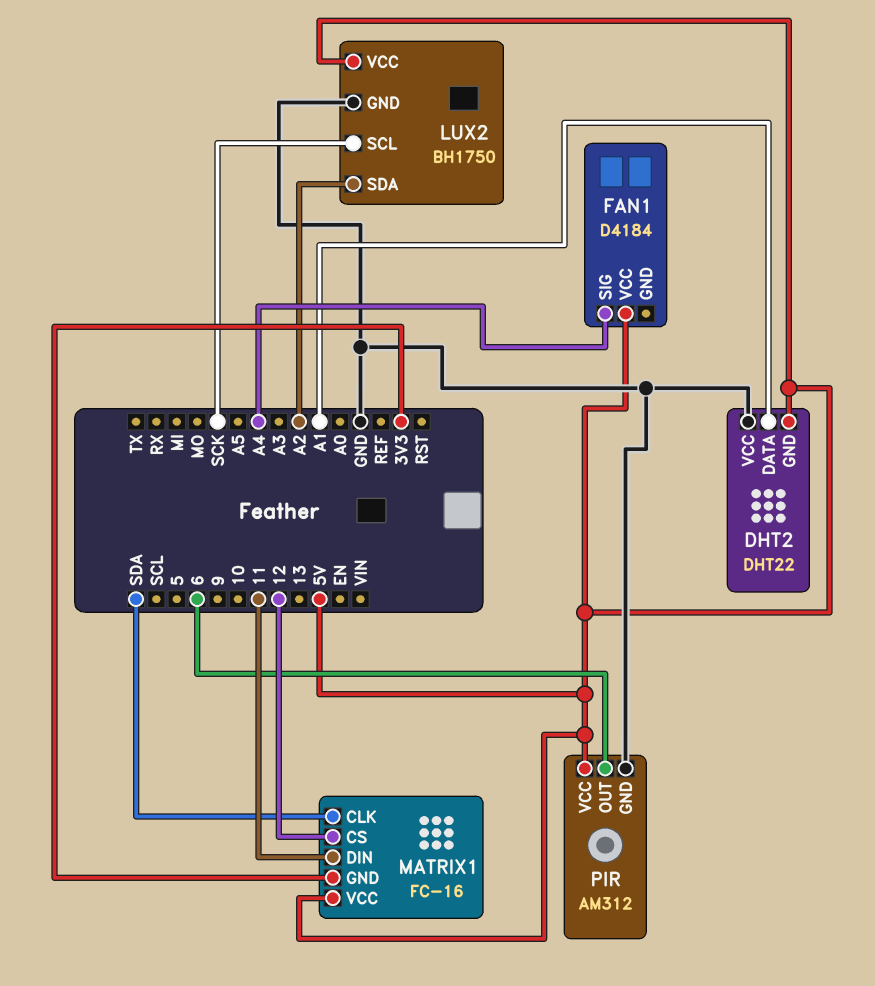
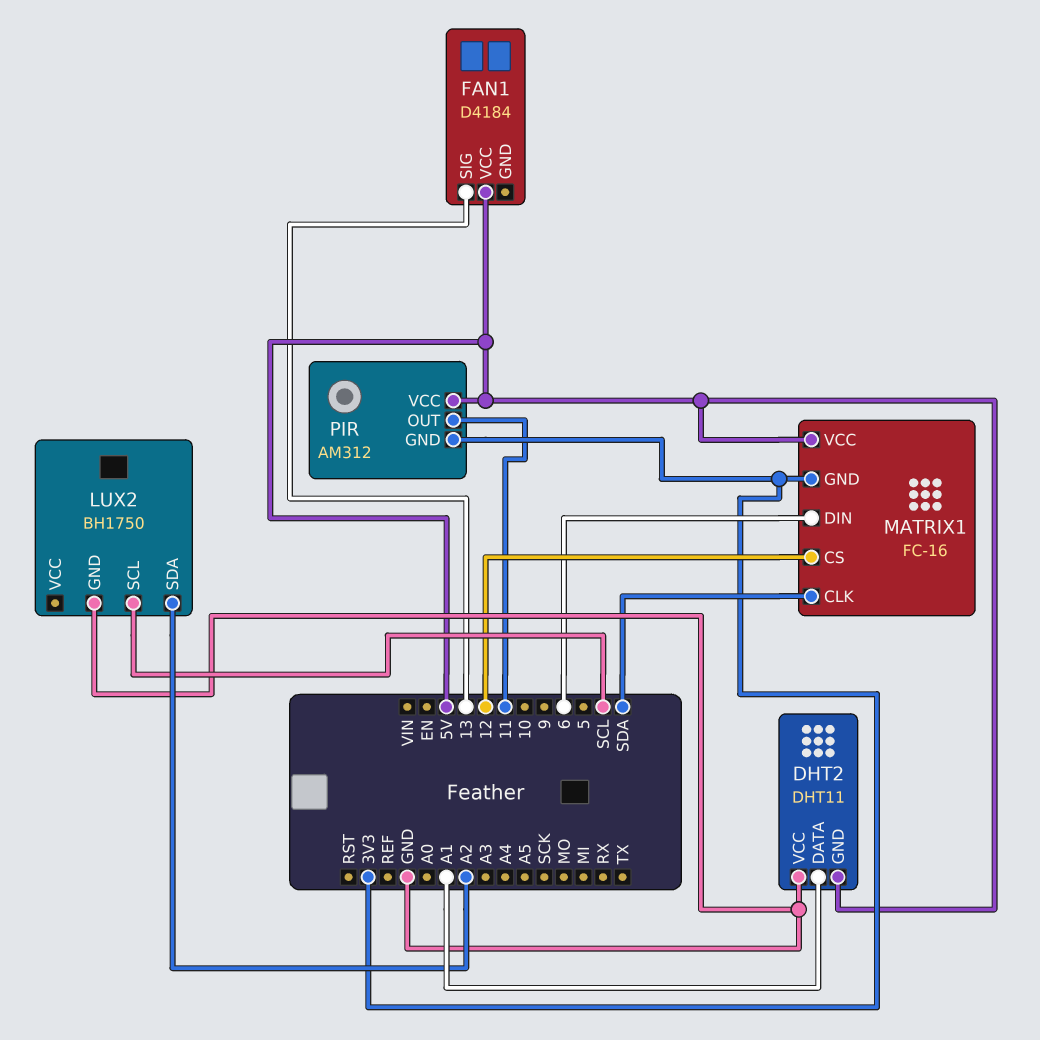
DHT2: DHT22 -> DHT11
FAN1 pin SIG: A4 -> 13
LUX2 pin SCL: SCK -> SCL
LUX2 pin VCC: 5V -> none
MATRIX1 pin DIN: 11 -> 6
PIR pin GND: GND -> 3V3
PIR pin OUT: 6 -> 11

